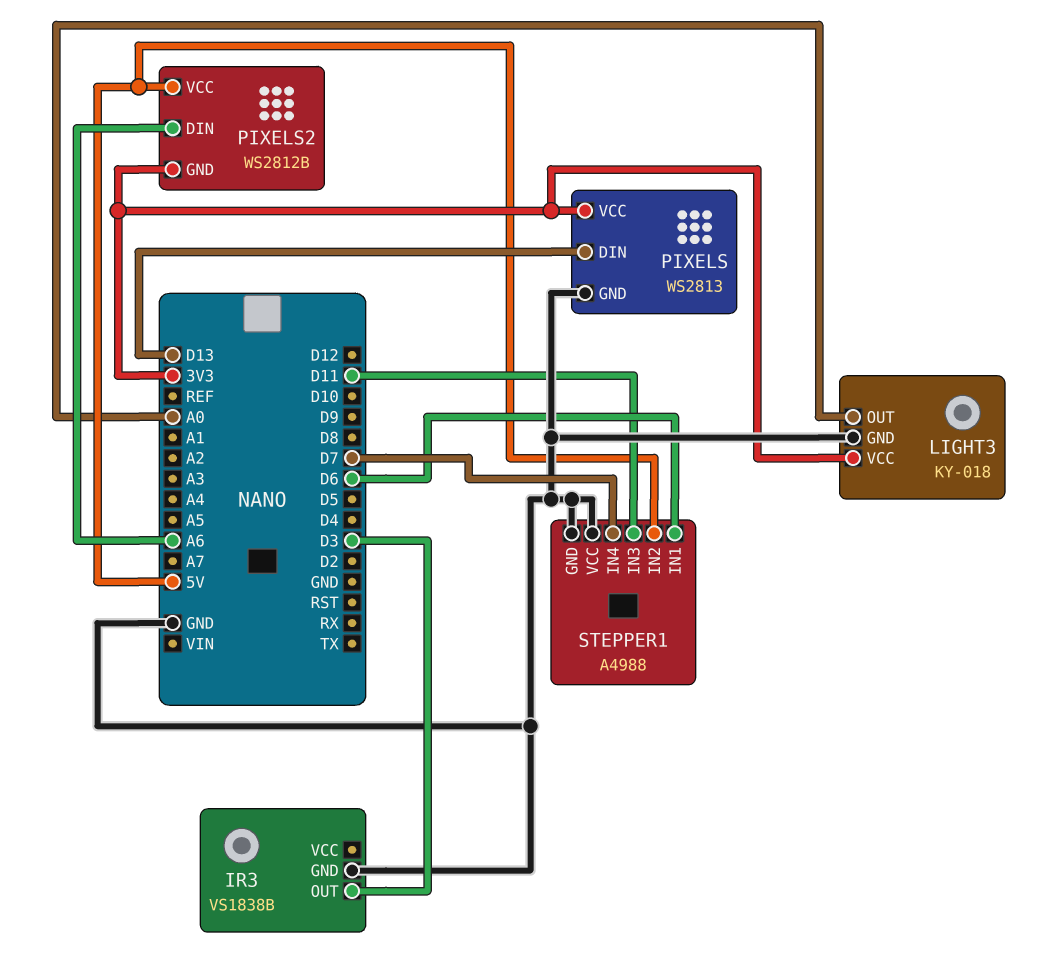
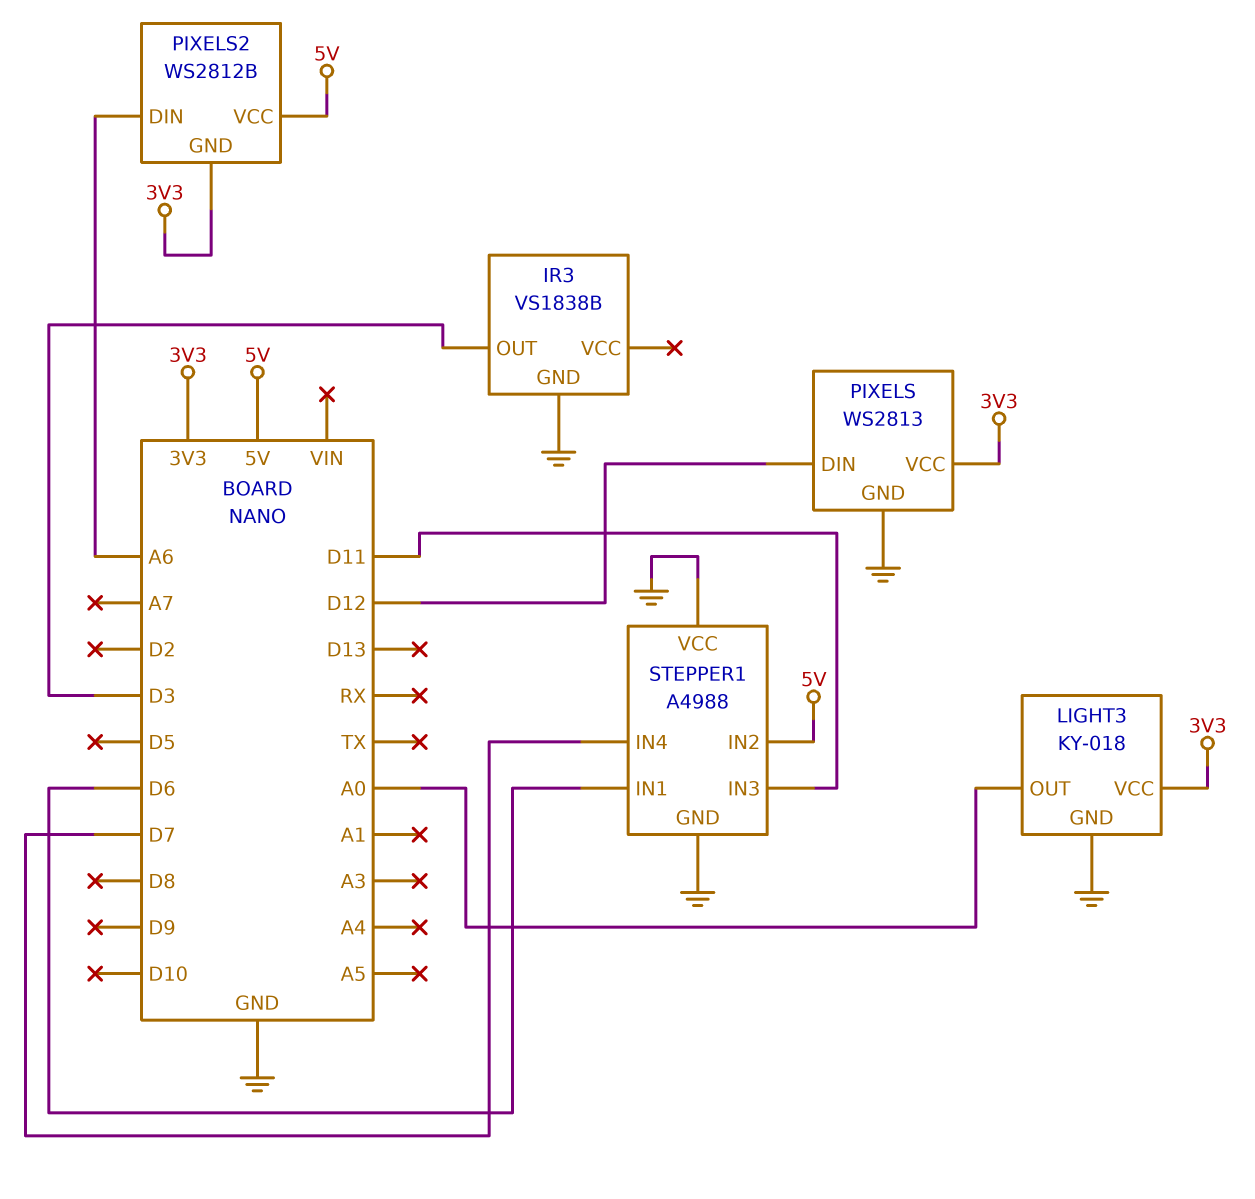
PIXELS pin DIN: D13 -> D12

